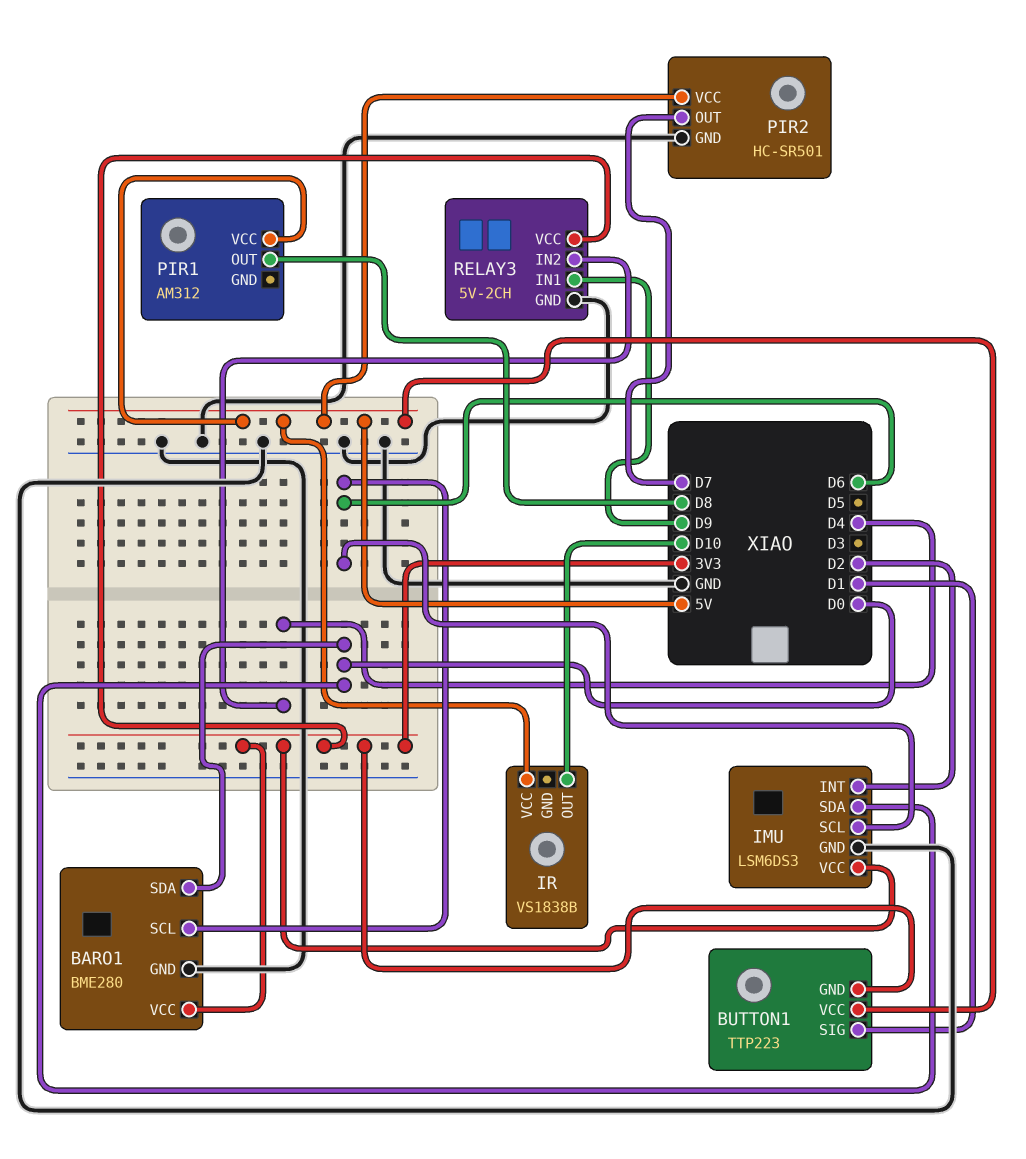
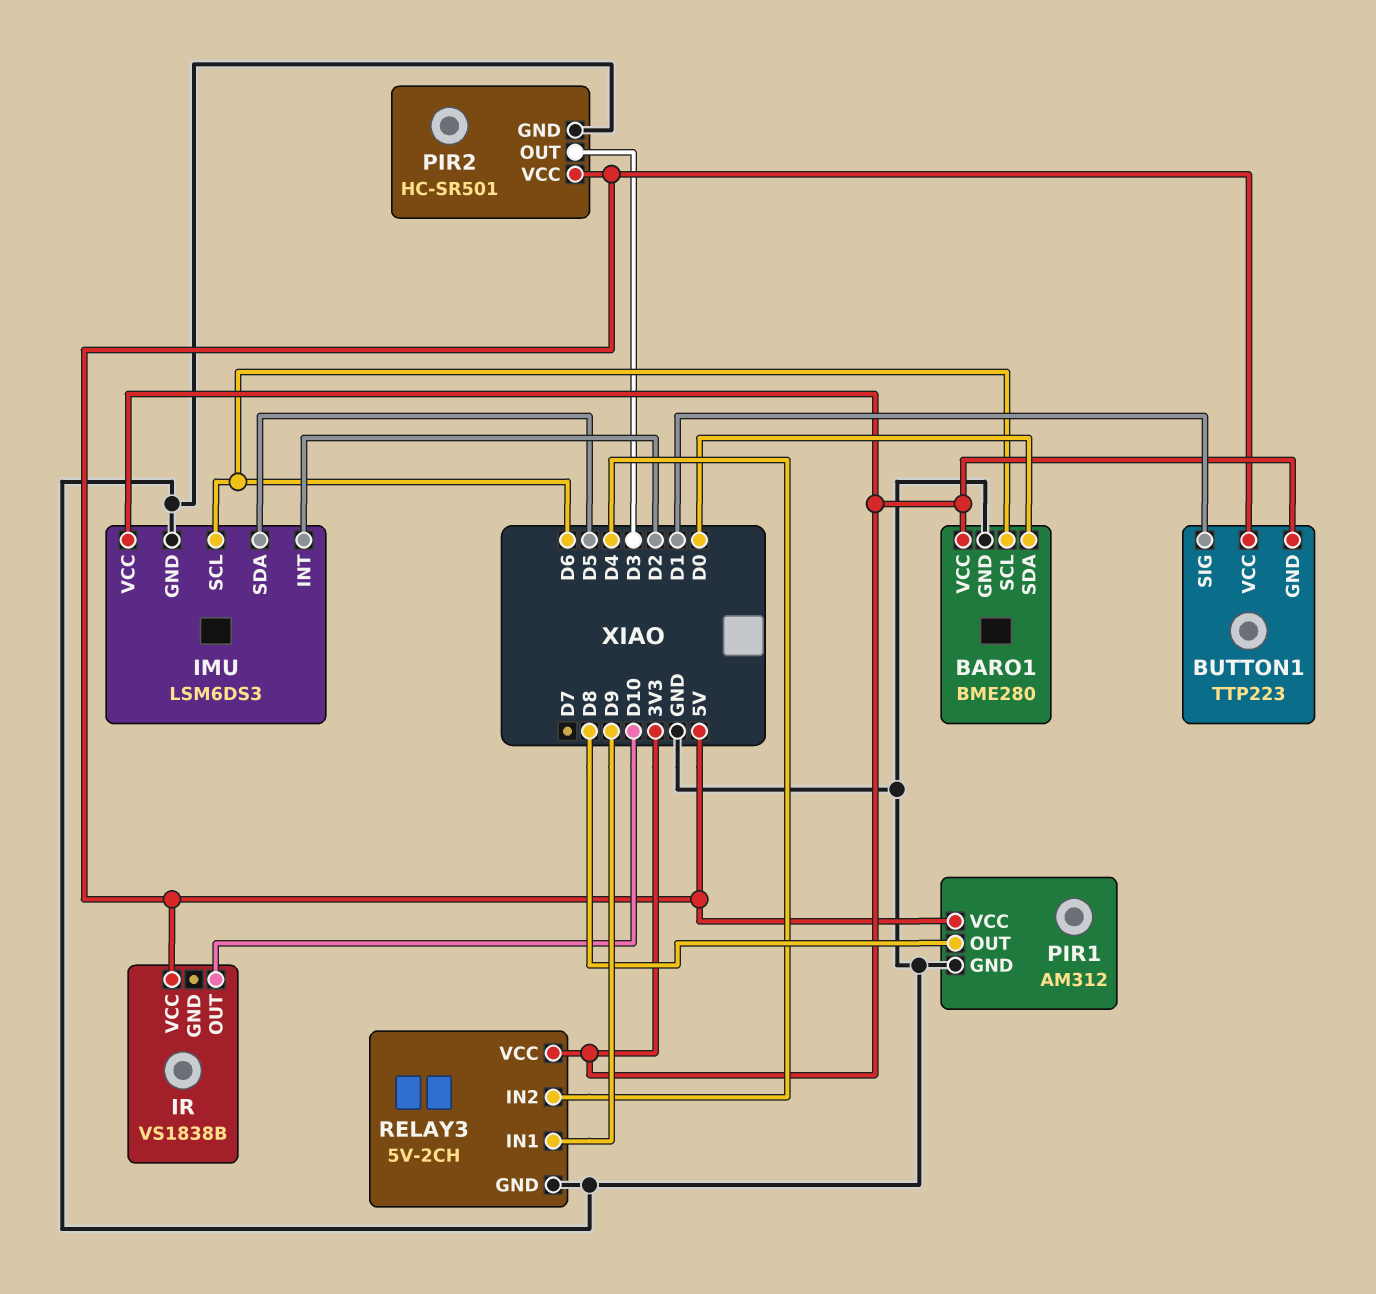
IMU pin SDA: D0 -> D5
PIR1 pin GND: none -> GND
PIR2 pin OUT: D7 -> D3

